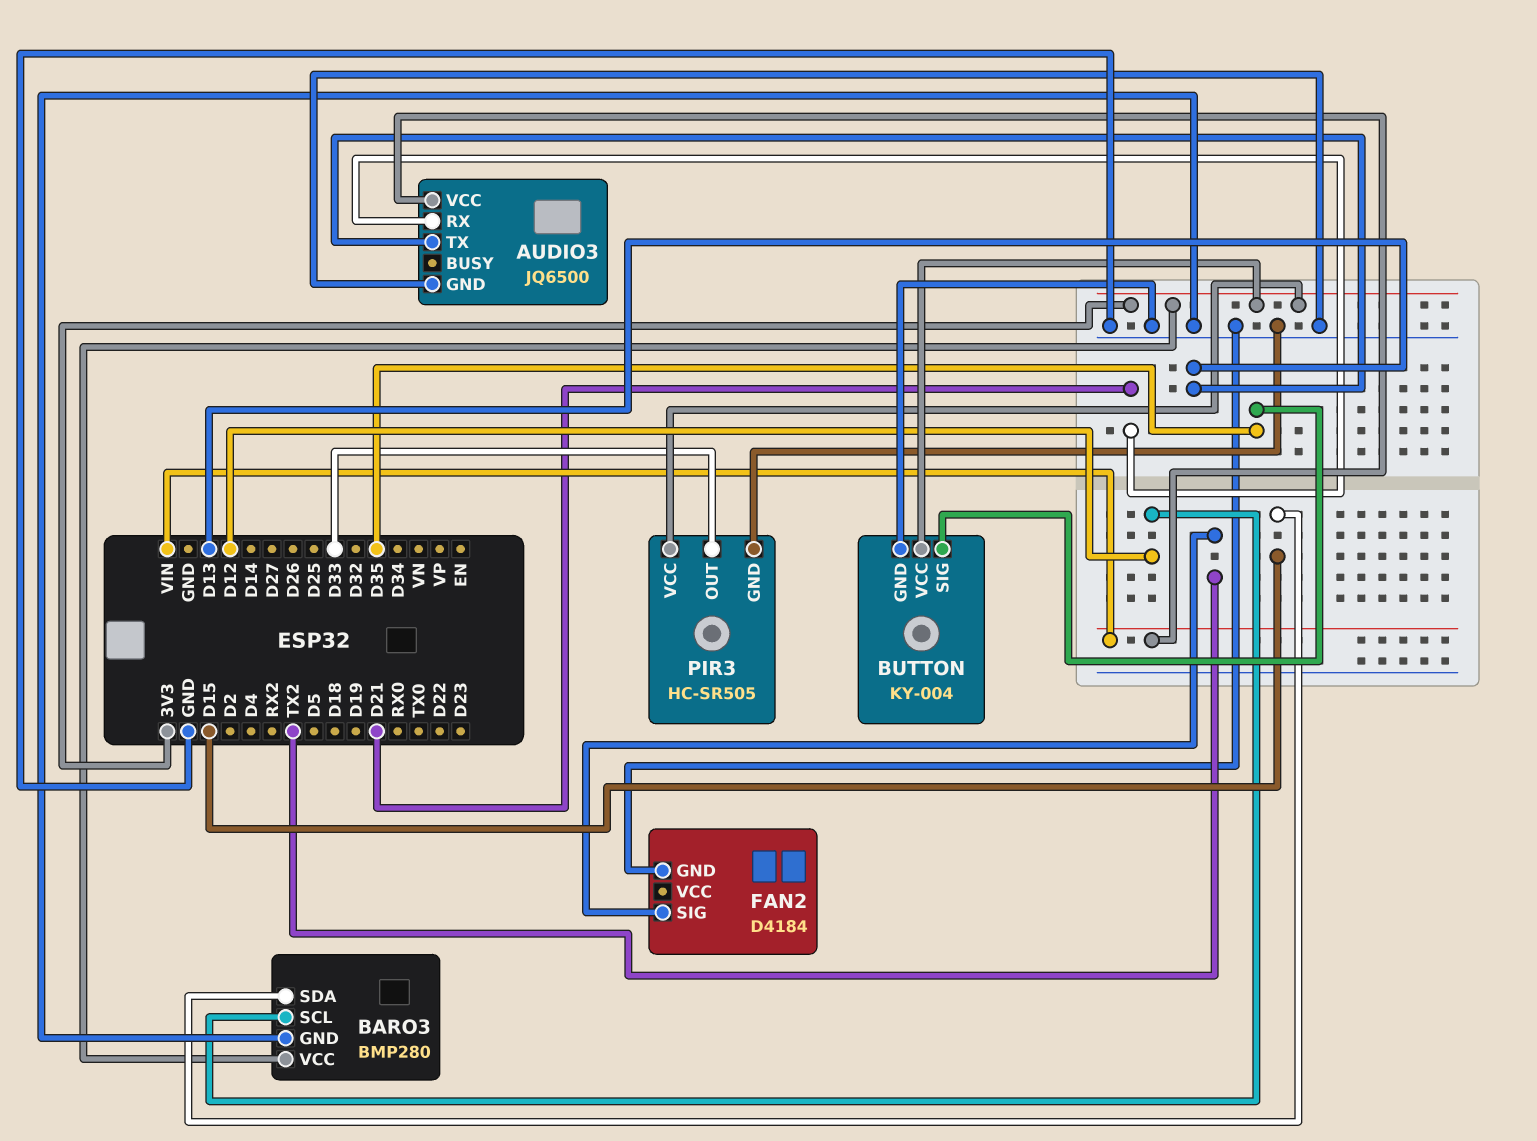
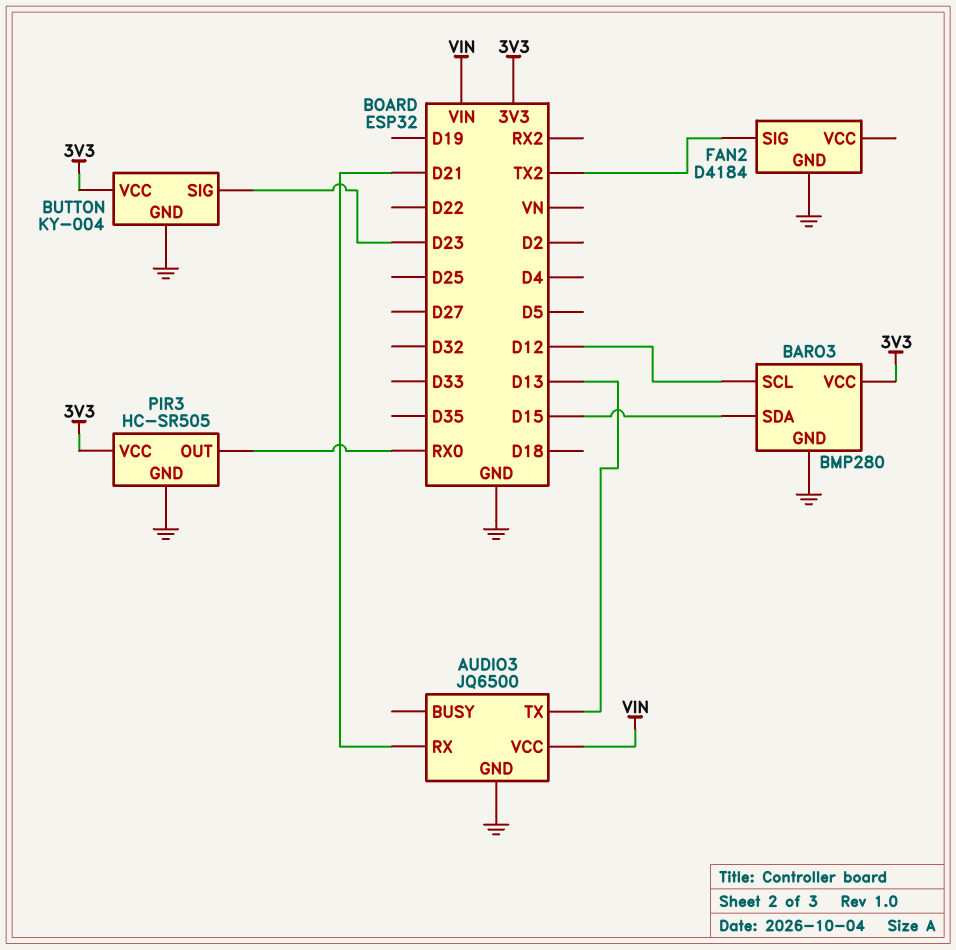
BUTTON pin SIG: D35 -> D23
PIR3 pin OUT: D33 -> RX0

